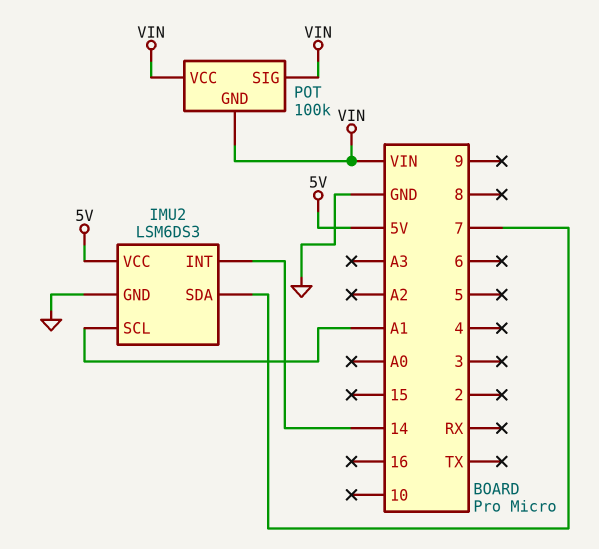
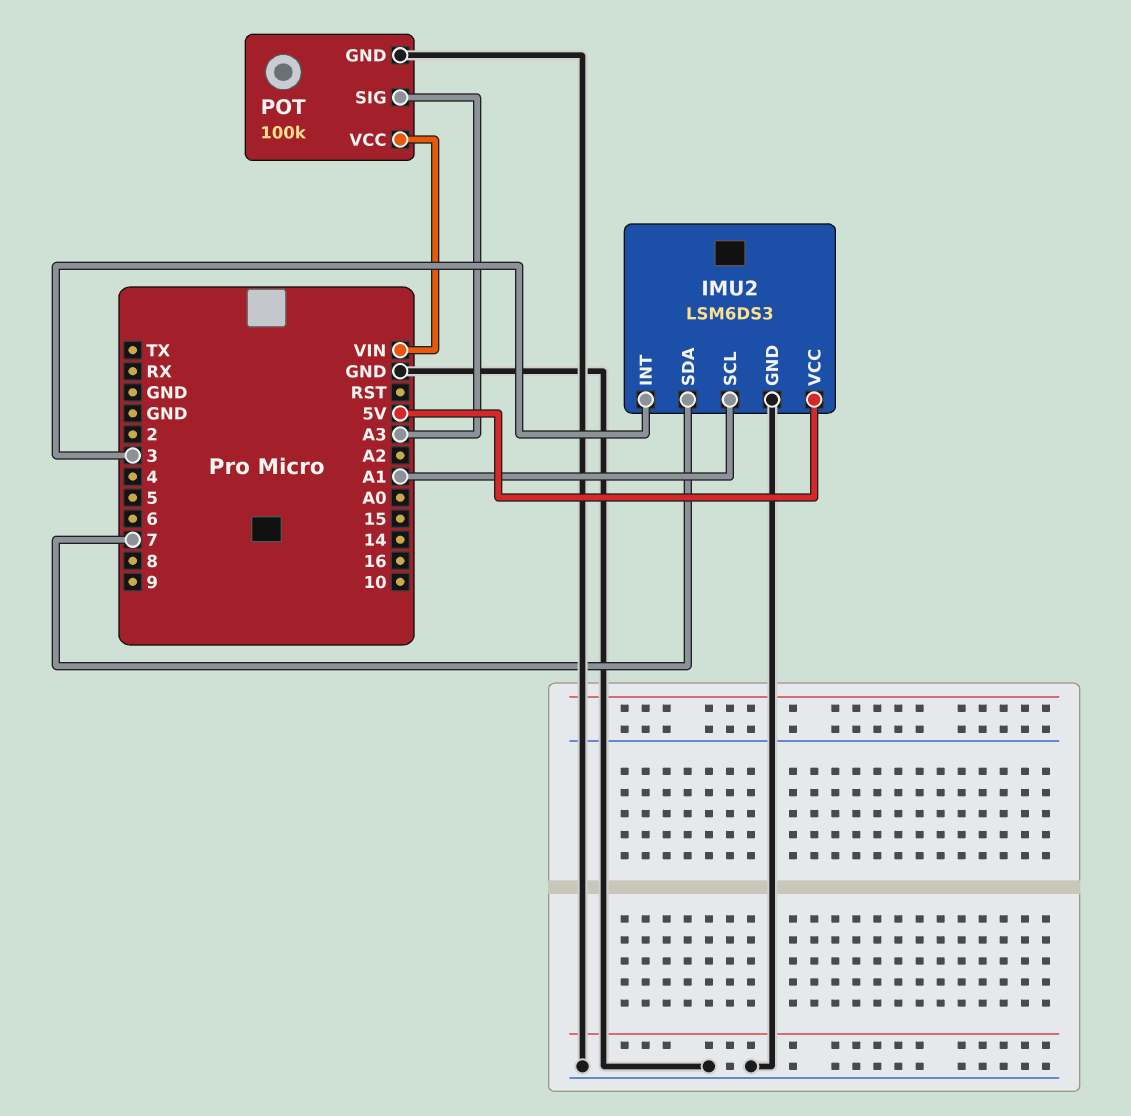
IMU2 pin INT: 14 -> 3
POT pin GND: VIN -> GND
POT pin SIG: VIN -> A3

